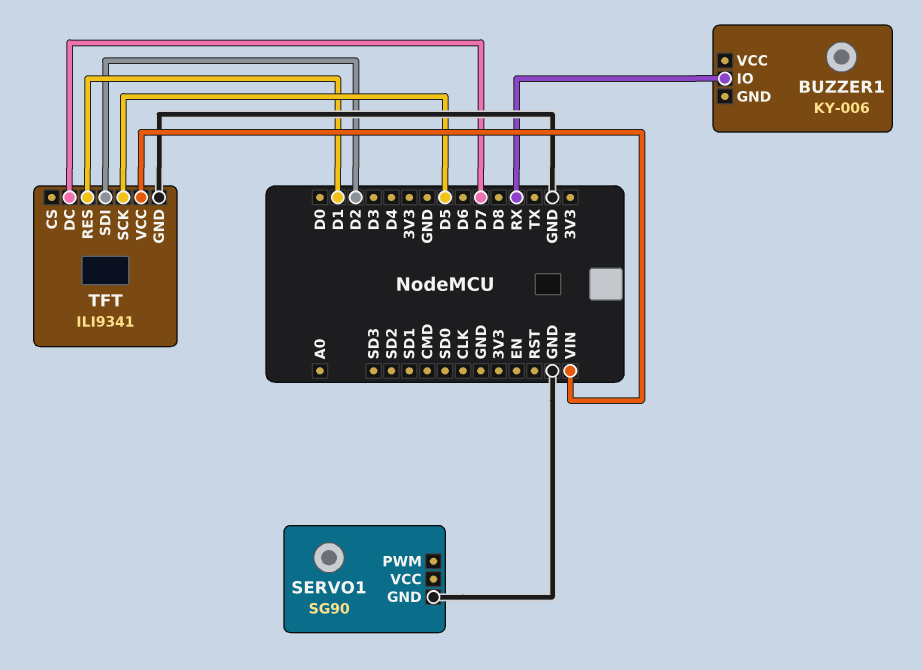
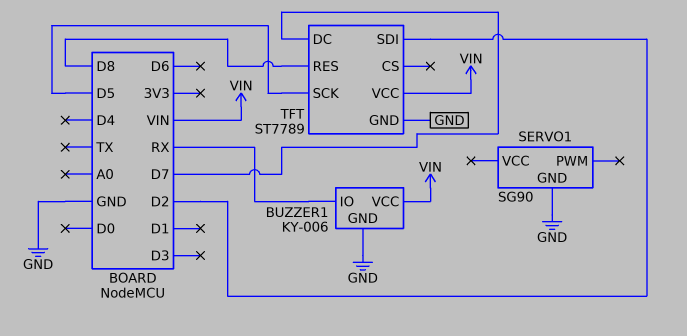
BUZZER1 pin GND: none -> GND
BUZZER1 pin VCC: none -> VIN
TFT: ILI9341 -> ST7789
TFT pin RES: D1 -> D8

